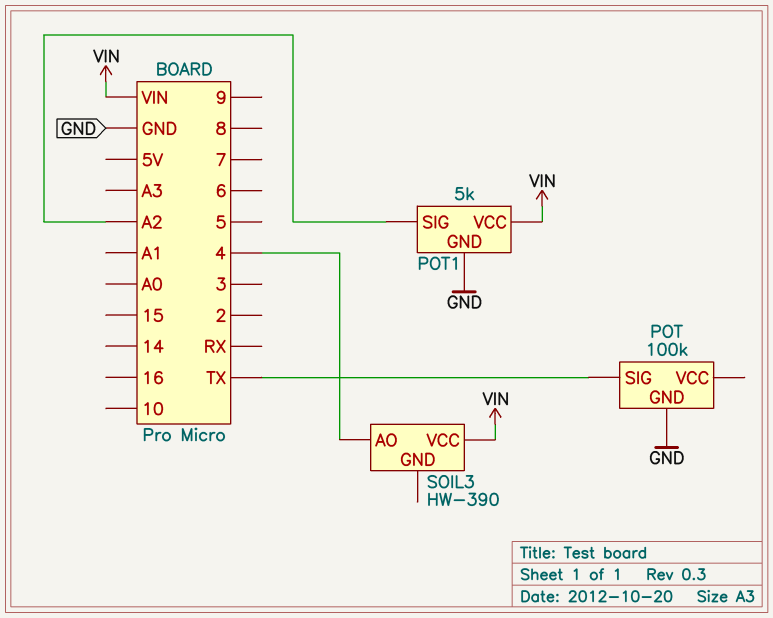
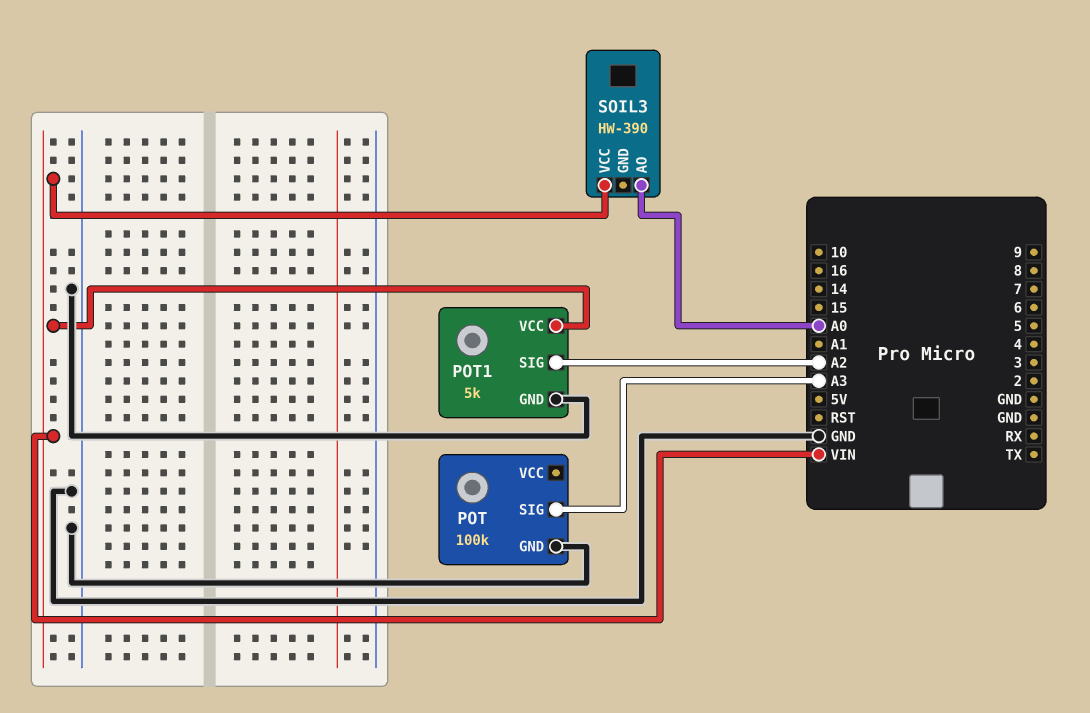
POT pin SIG: TX -> A3
SOIL3 pin AO: 4 -> A0

